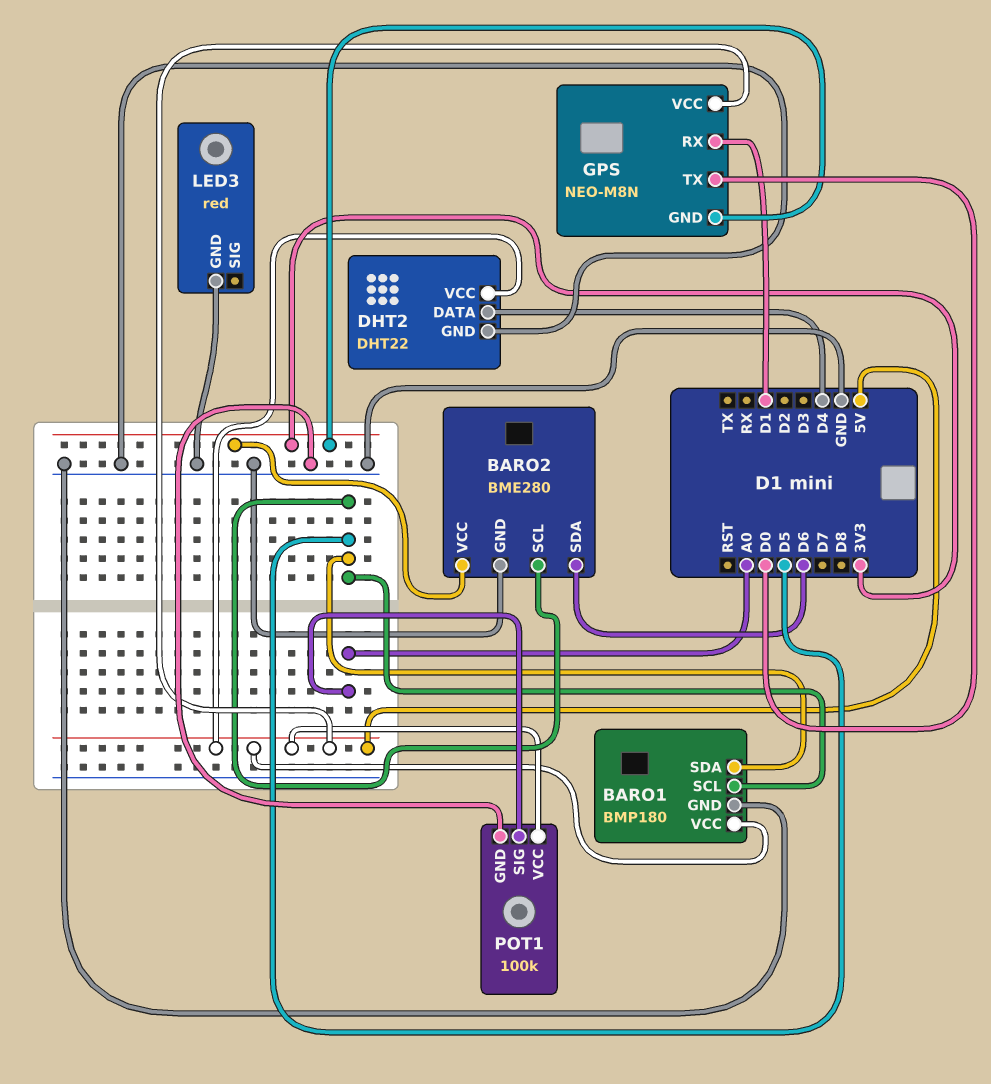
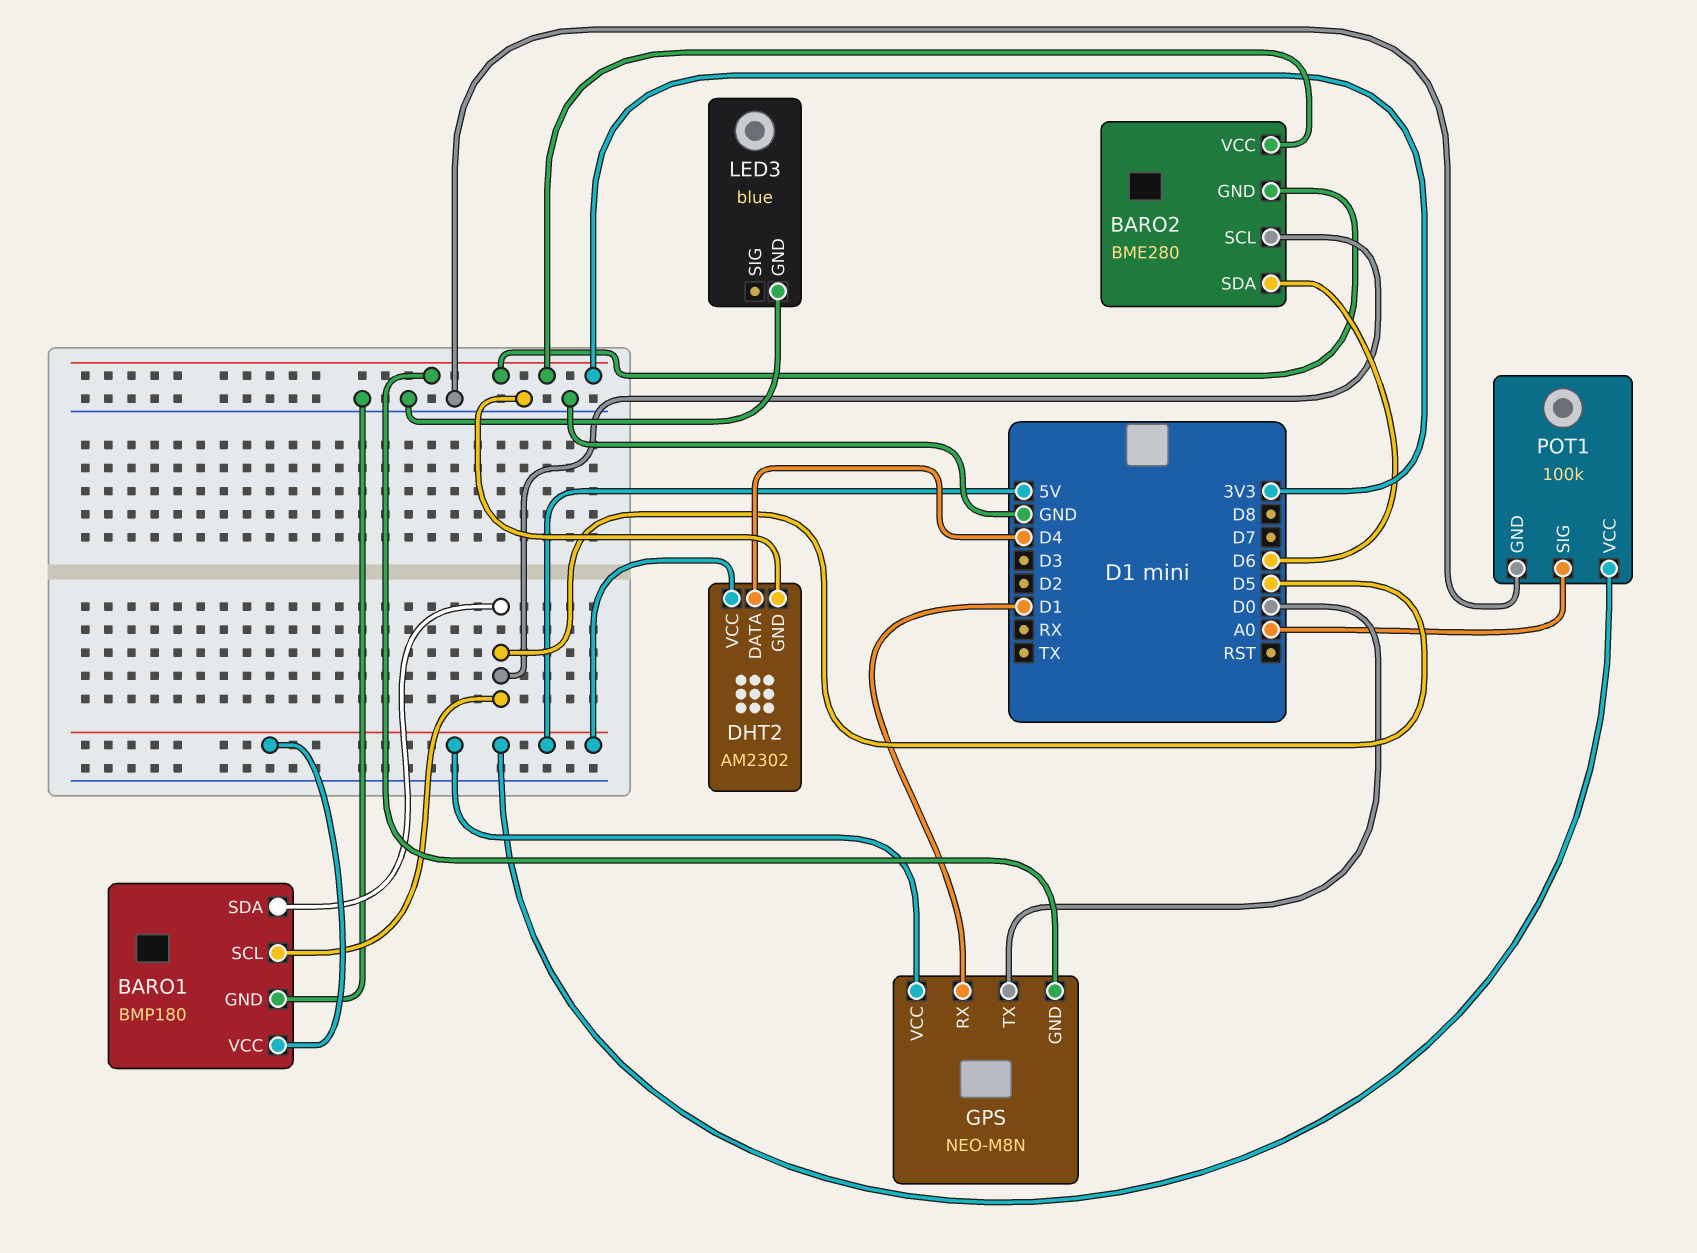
BARO2 pin GND: GND -> 3V3
DHT2: DHT22 -> AM2302
LED3: red -> blue

